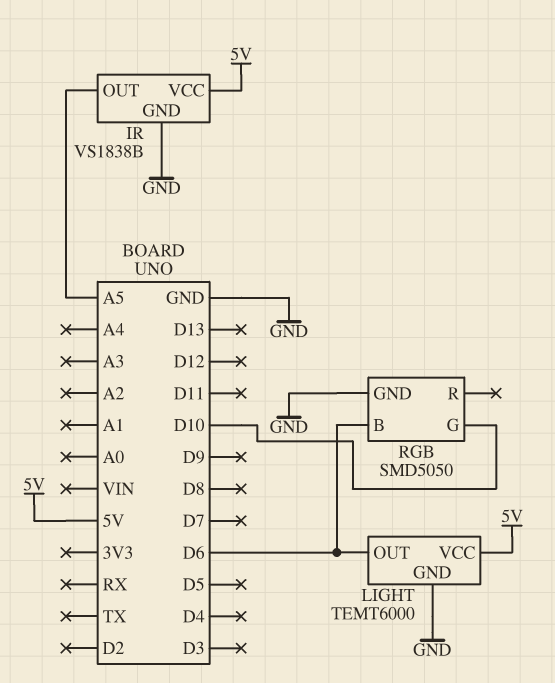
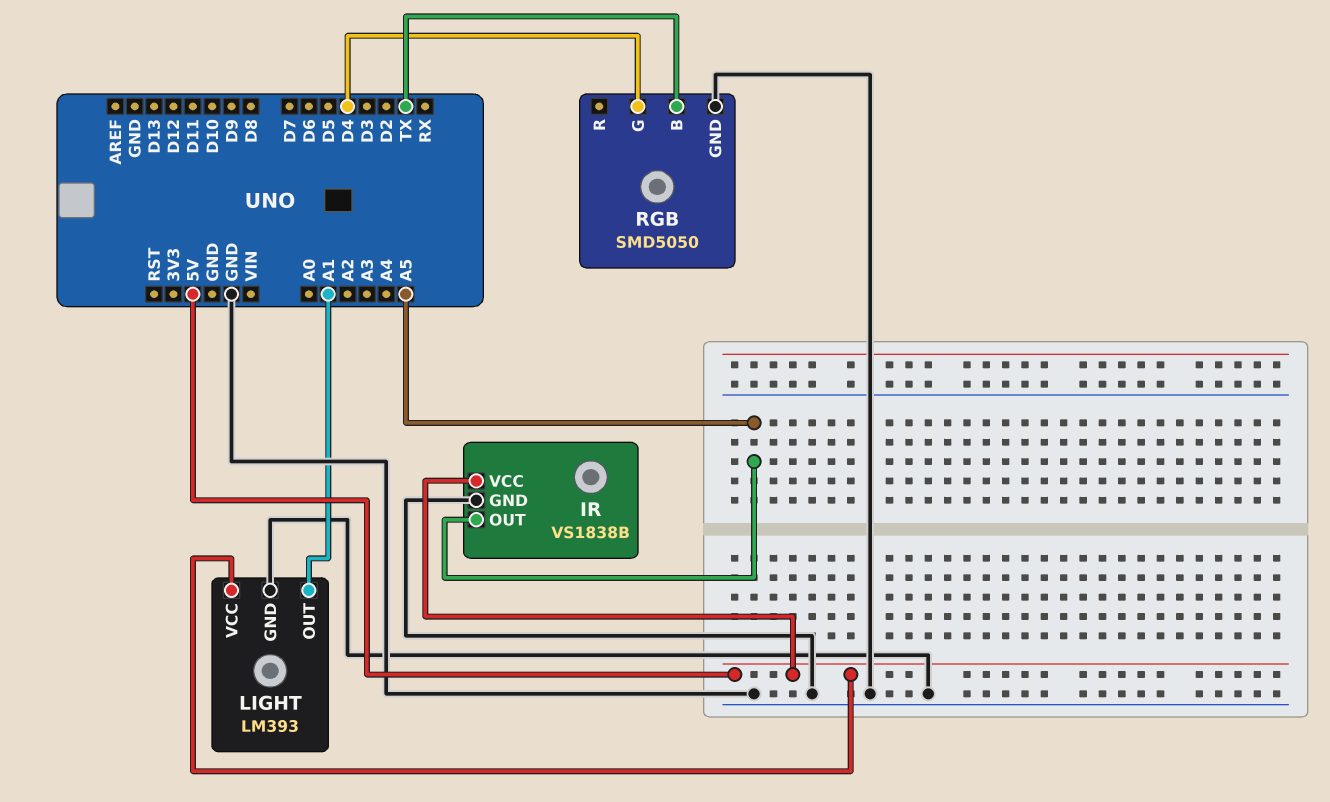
LIGHT: TEMT6000 -> LM393
LIGHT pin OUT: D6 -> A1
RGB pin B: D6 -> TX
RGB pin G: D10 -> D4

